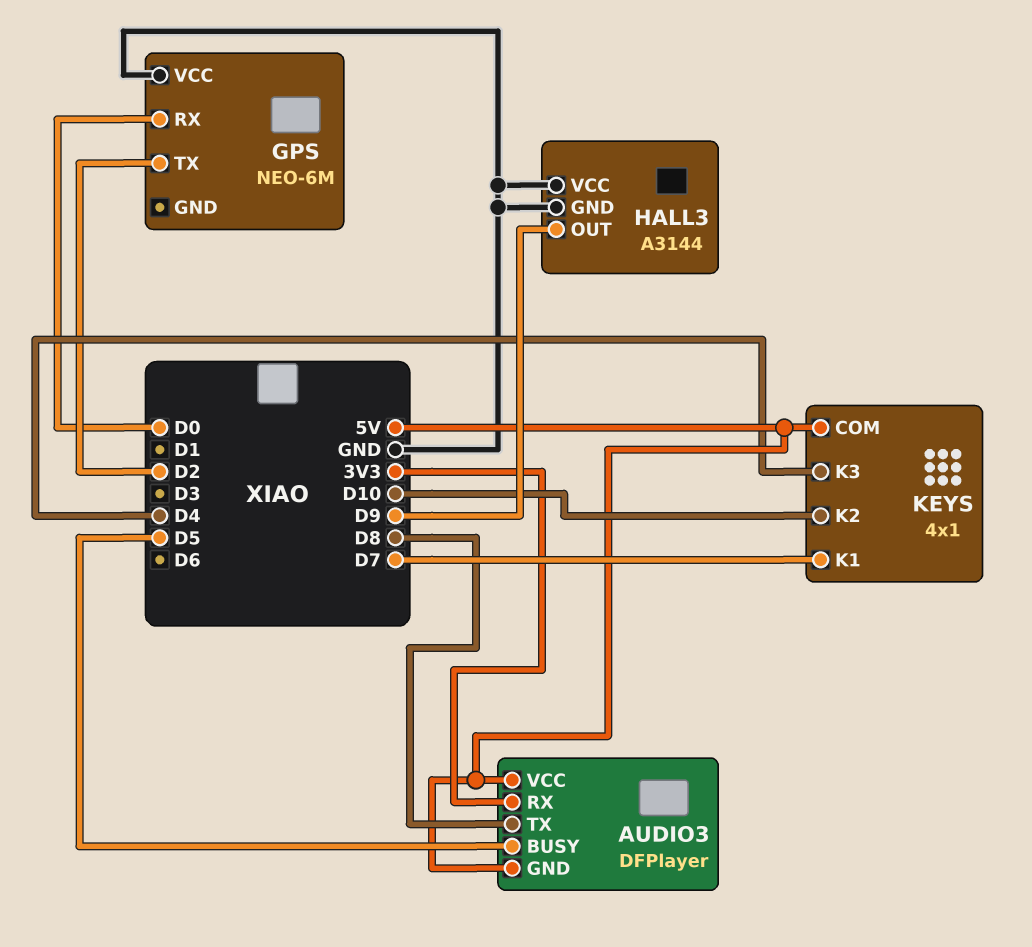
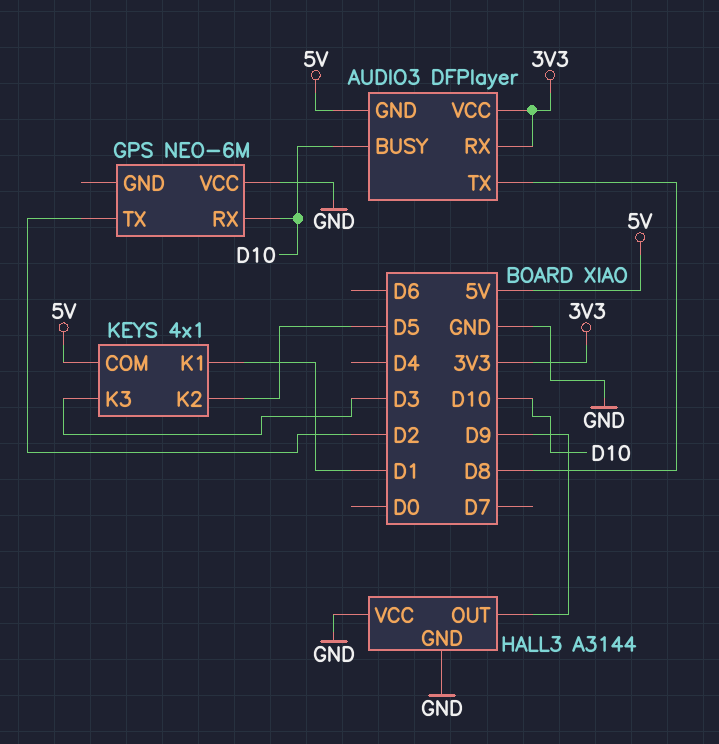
AUDIO3 pin BUSY: D5 -> D10
AUDIO3 pin VCC: 5V -> 3V3
GPS pin RX: D0 -> D10
KEYS pin K1: D7 -> D1
KEYS pin K2: D10 -> D5
KEYS pin K3: D4 -> D3

